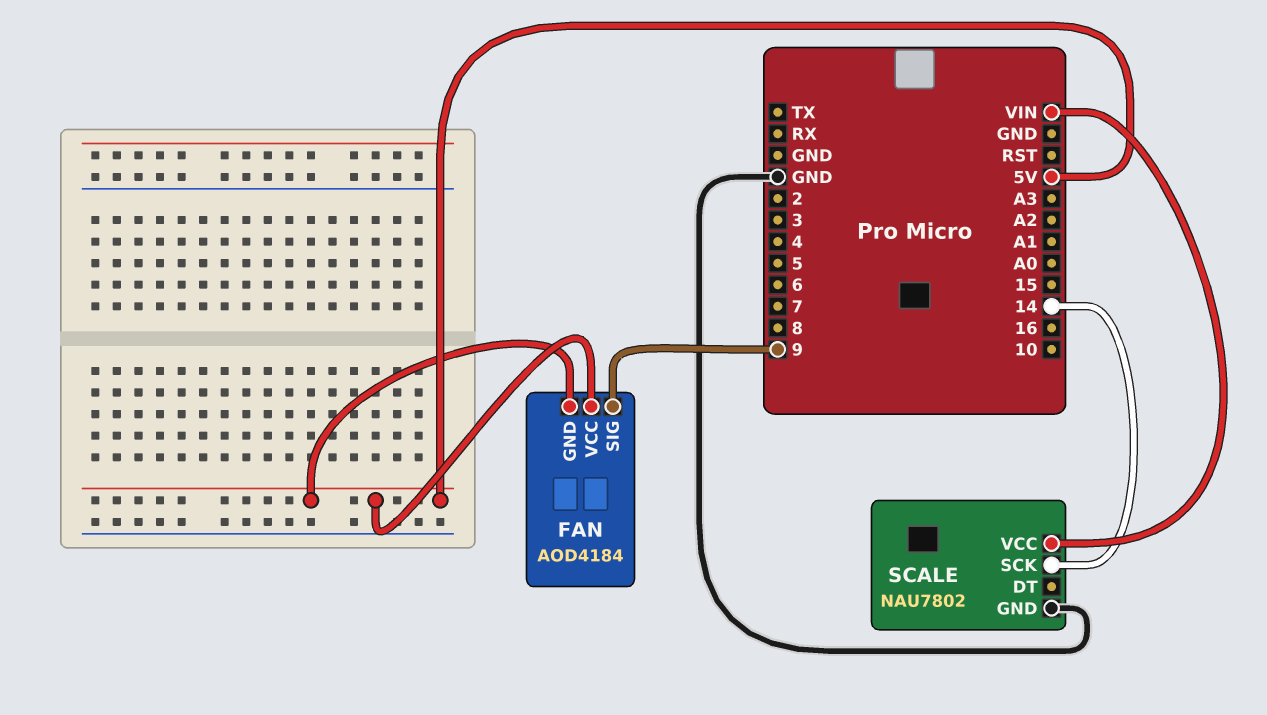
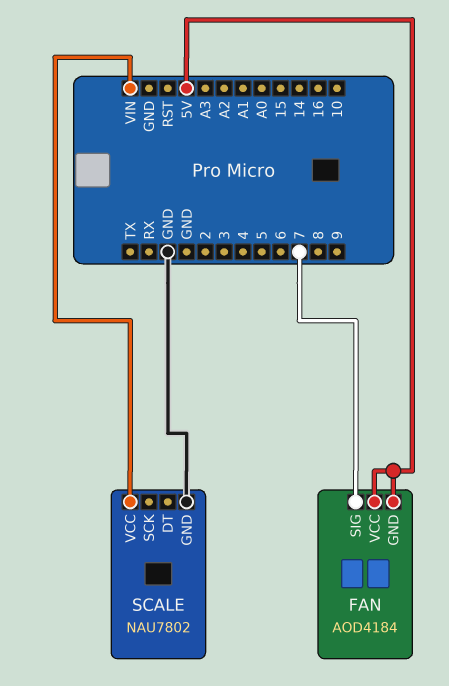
FAN pin SIG: 9 -> 7
SCALE pin SCK: 14 -> none

